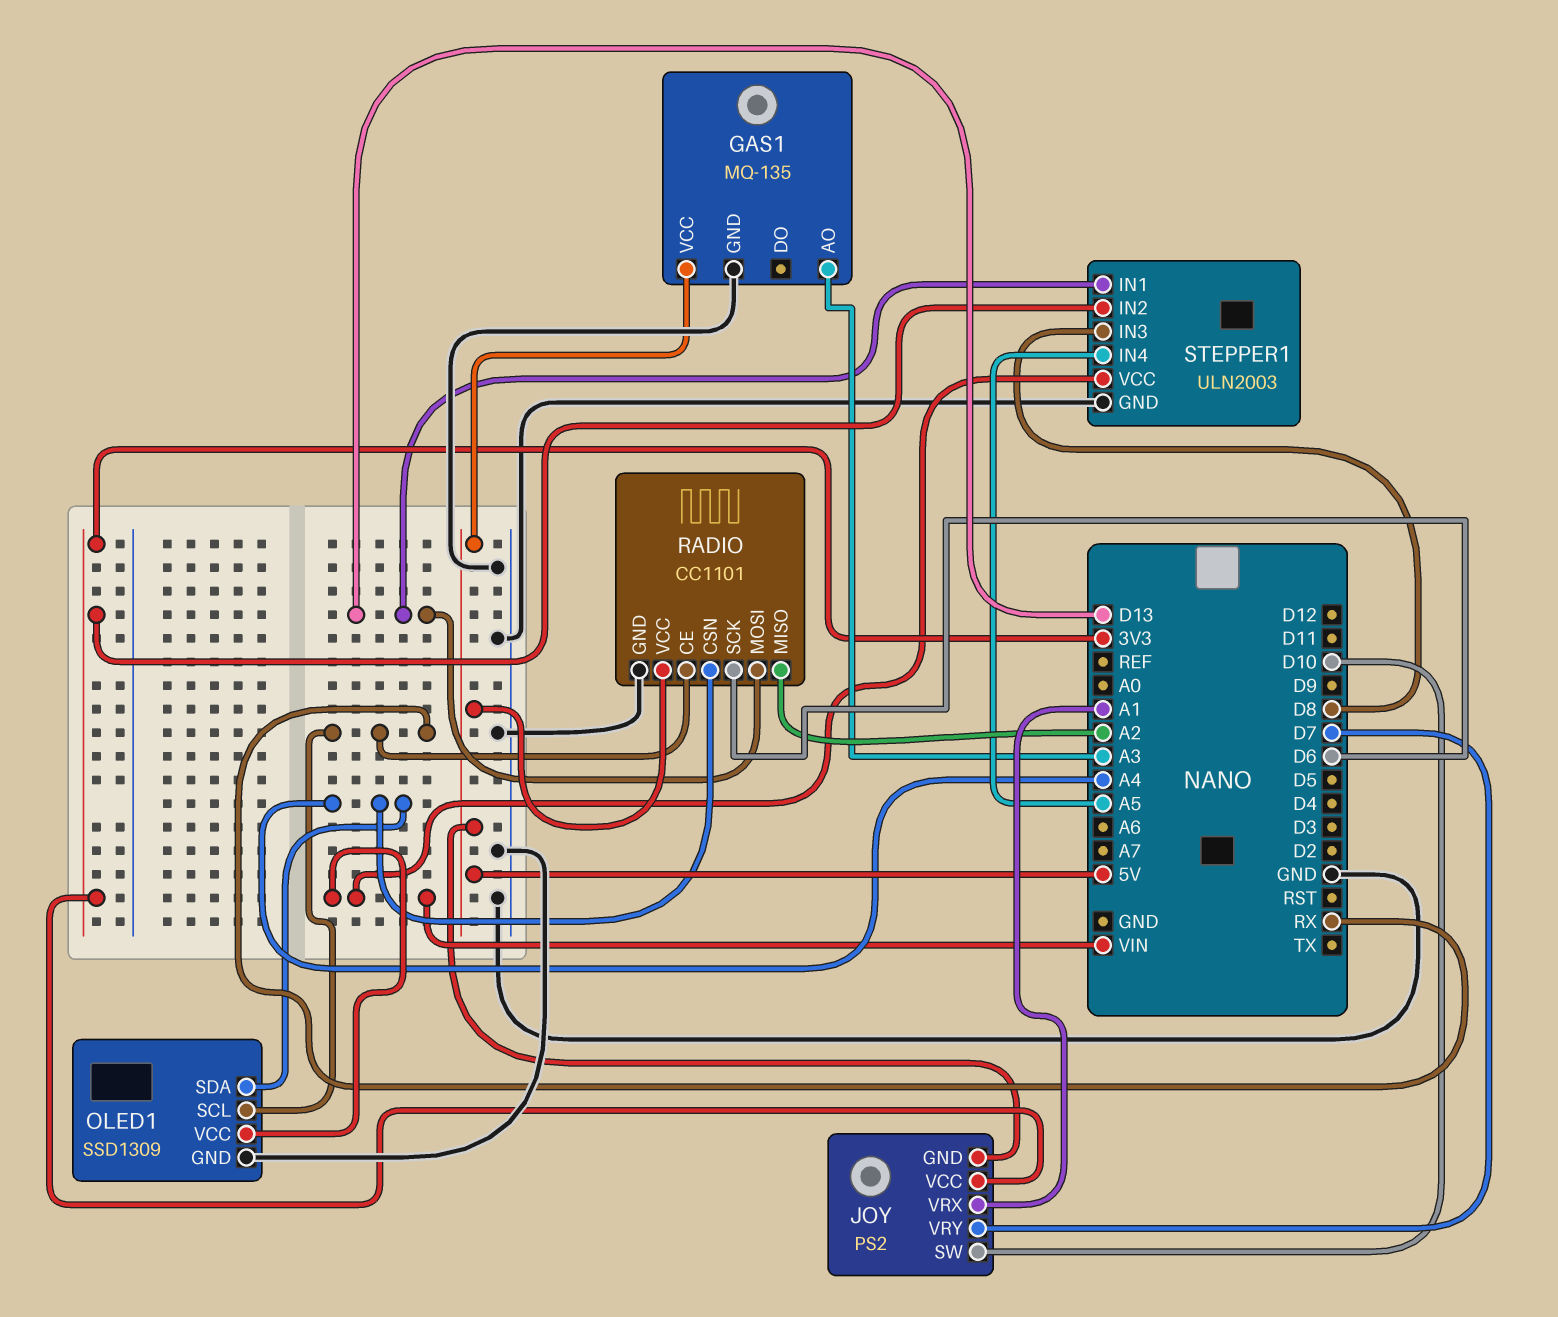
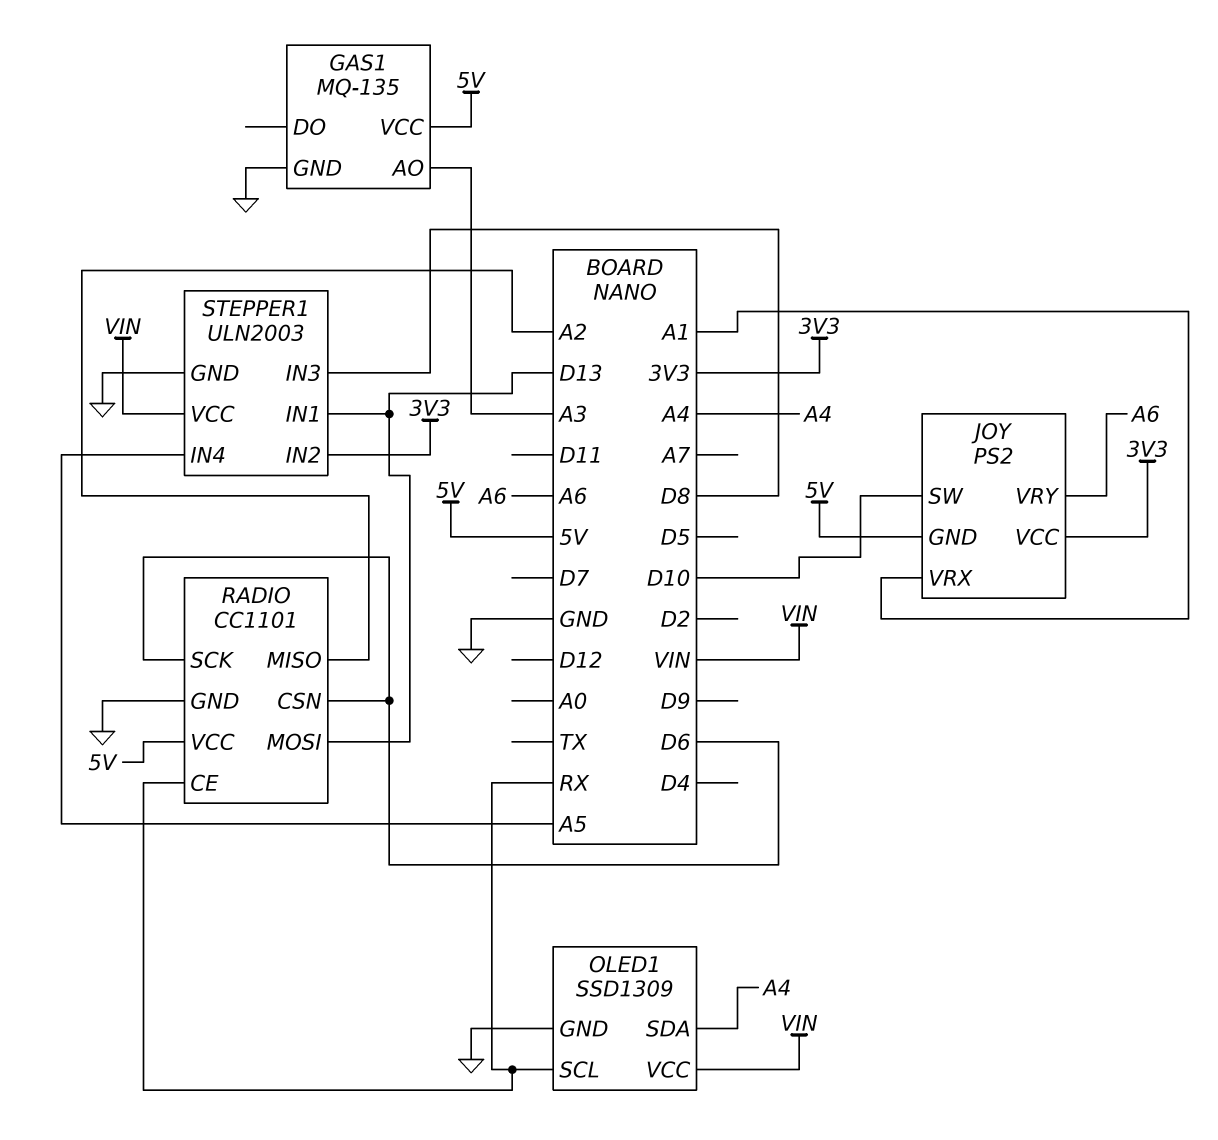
JOY pin VRY: D7 -> A6
RADIO pin CSN: A4 -> D6

